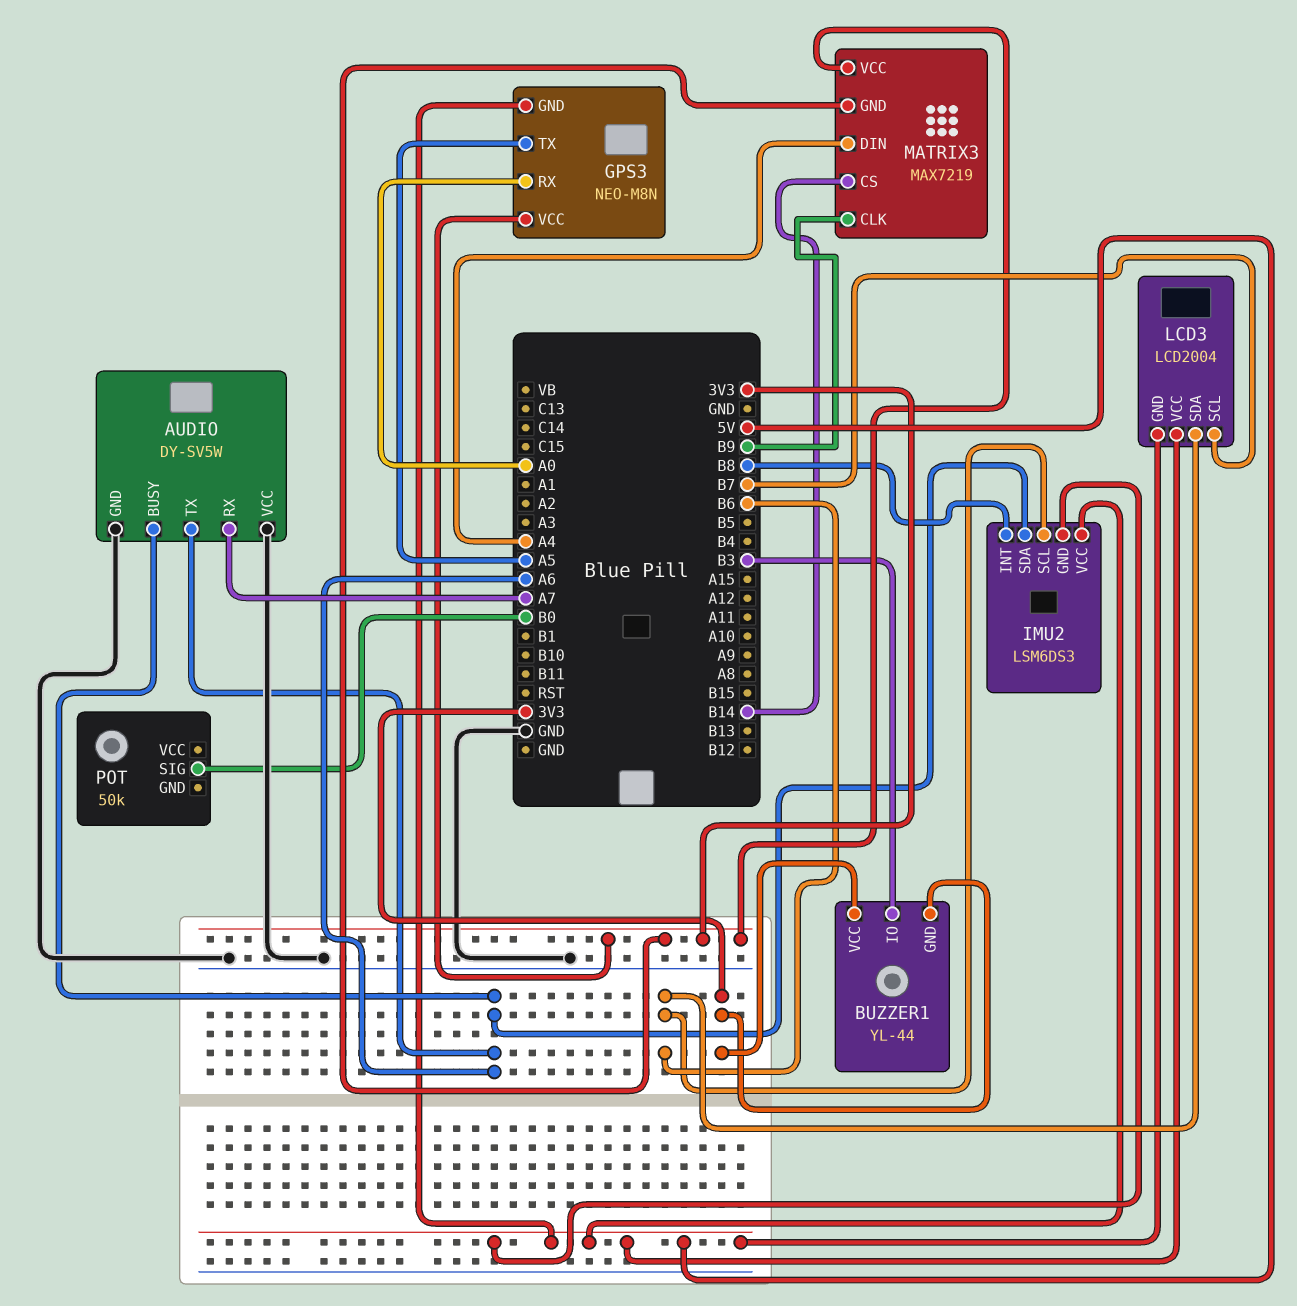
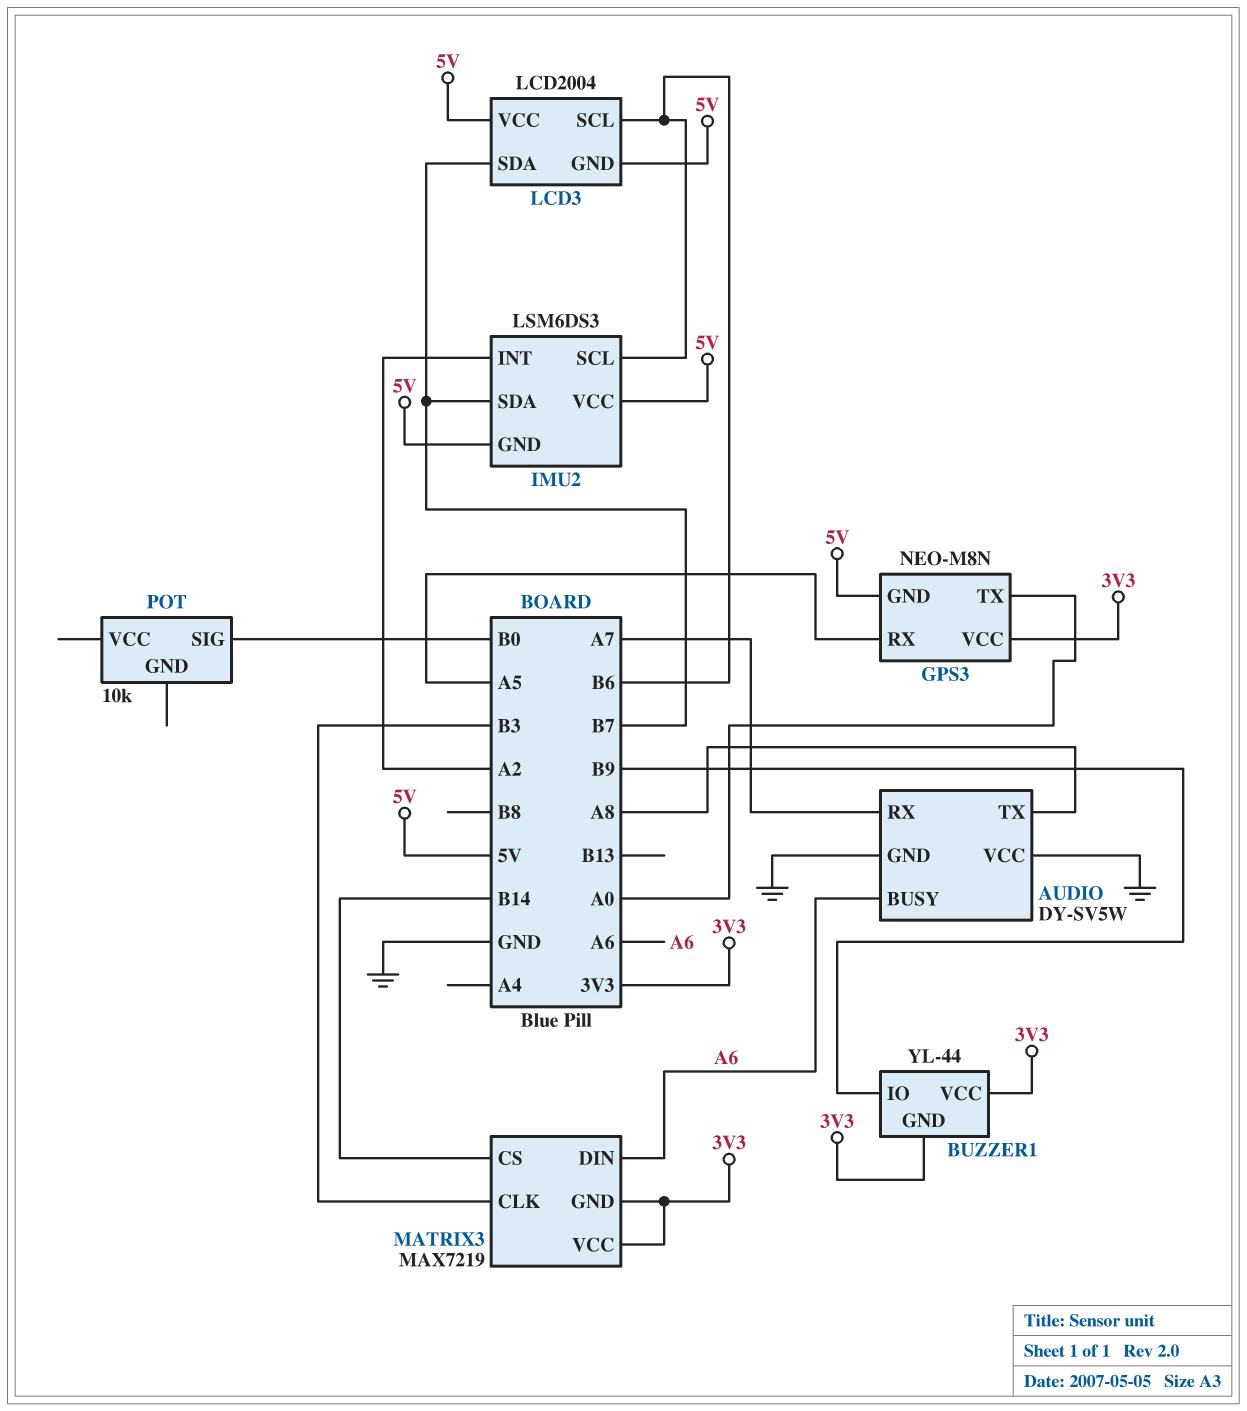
AUDIO pin TX: A6 -> A8
BUZZER1 pin IO: B3 -> B9
GPS3 pin RX: A0 -> A5
GPS3 pin TX: A5 -> A0
IMU2 pin INT: B8 -> A2
IMU2 pin SDA: A6 -> B7
LCD3 pin SCL: B7 -> B6
LCD3 pin SDA: B6 -> B7
MATRIX3 pin CLK: B9 -> B3
MATRIX3 pin DIN: A4 -> A6
POT: 50k -> 10k

